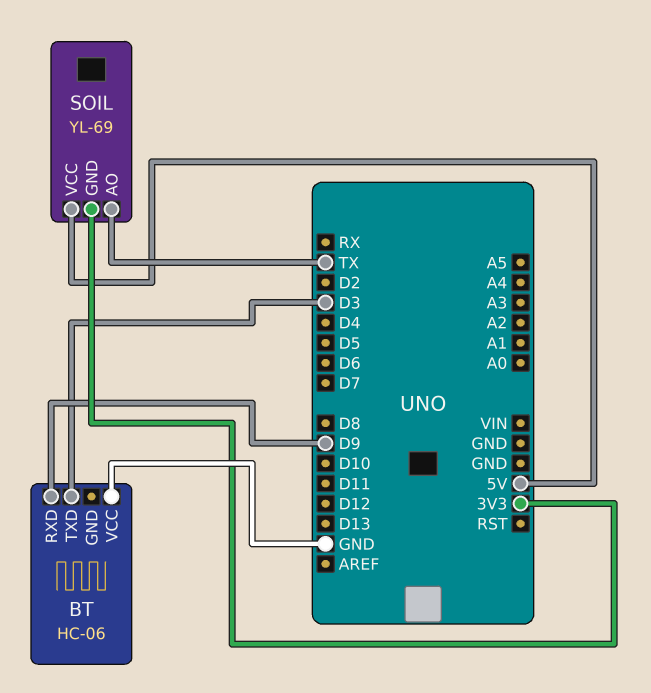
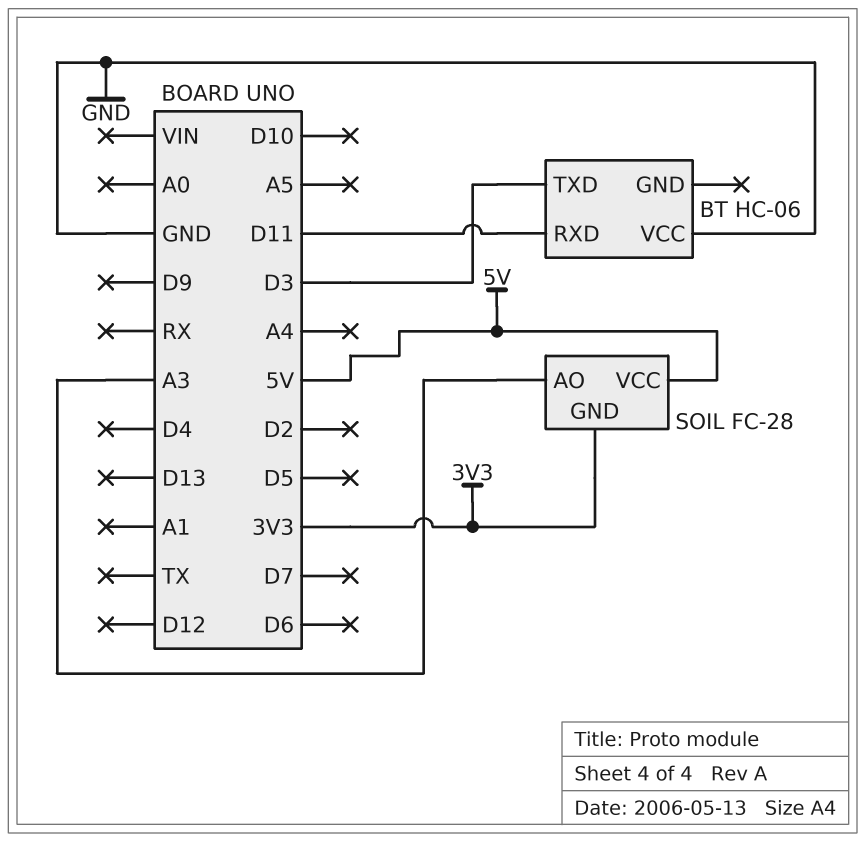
BT pin RXD: D9 -> D11
SOIL: YL-69 -> FC-28
SOIL pin AO: TX -> A3

